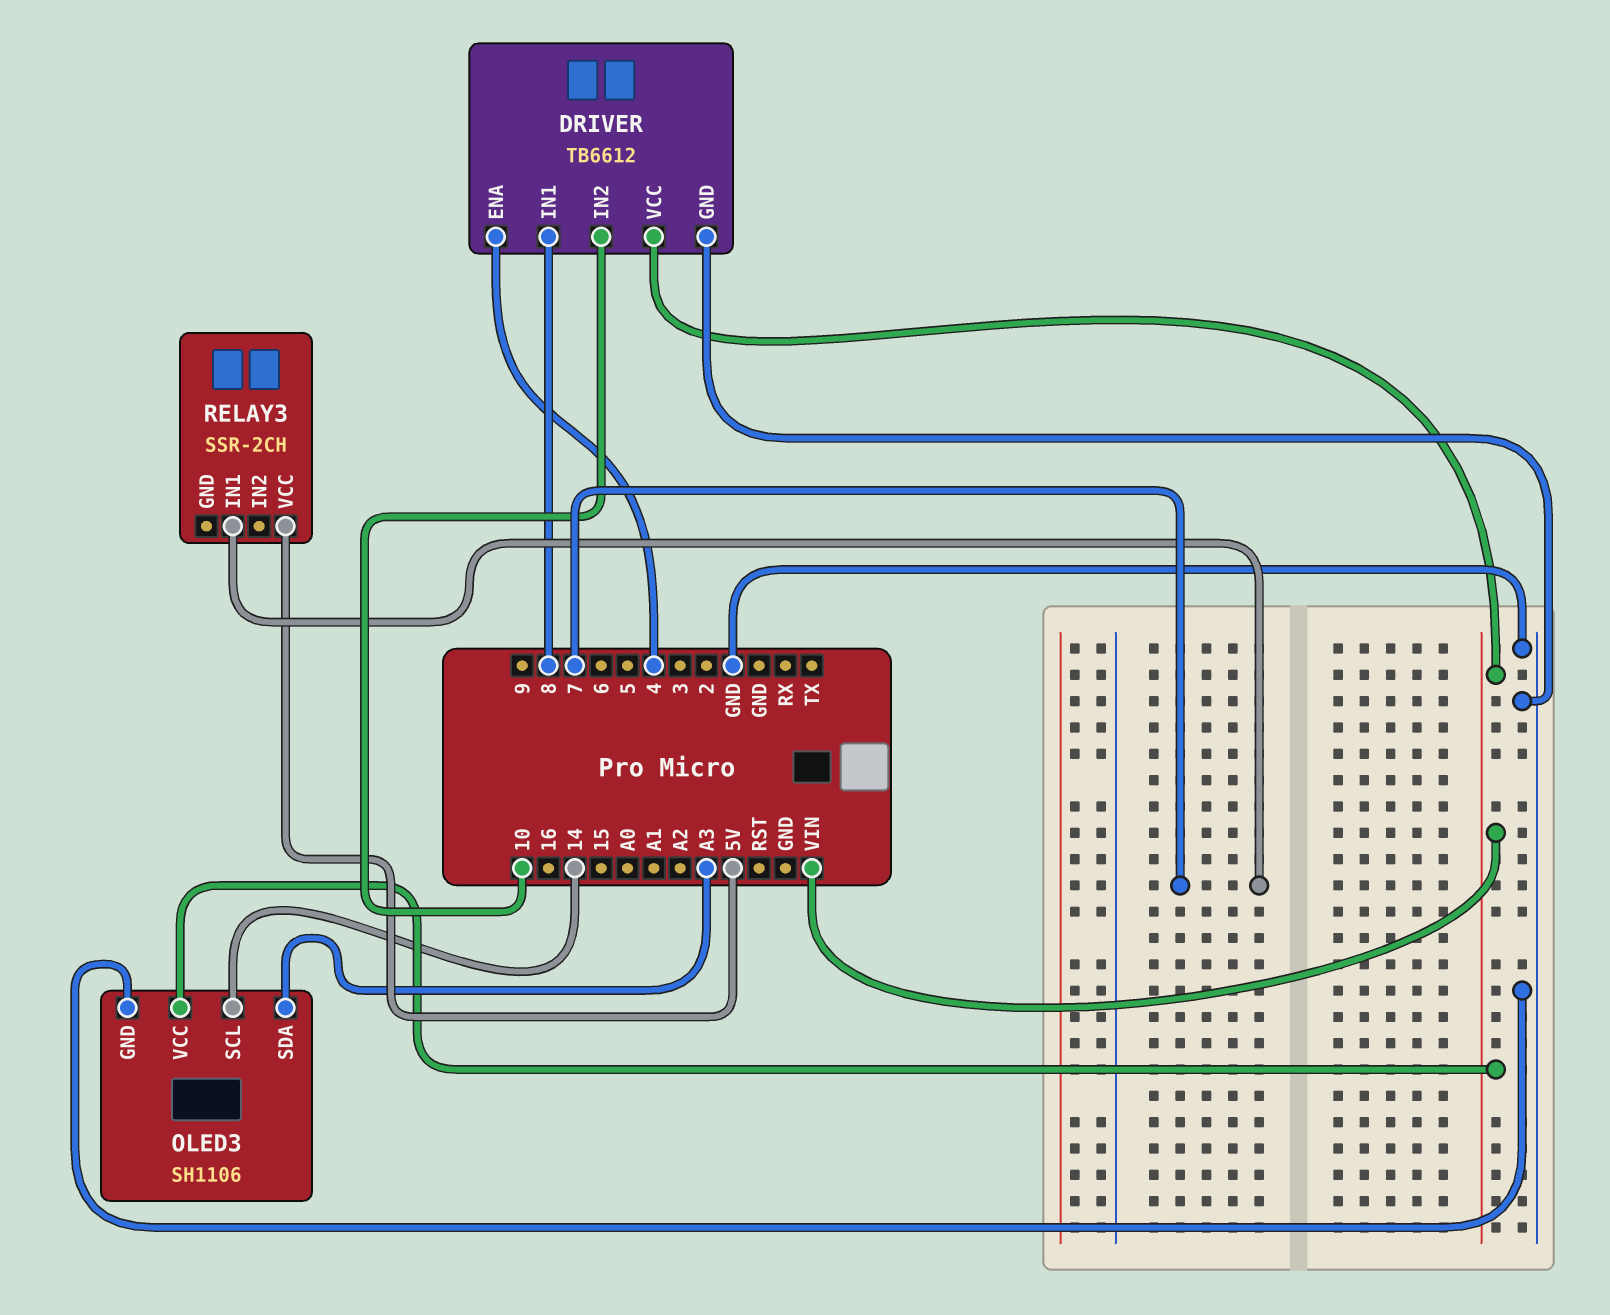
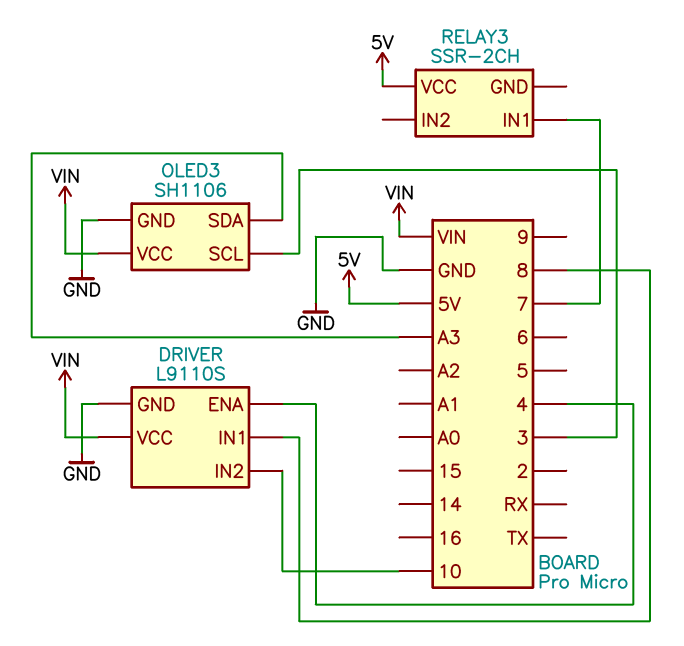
DRIVER: TB6612 -> L9110S
OLED3 pin SCL: 14 -> 3

